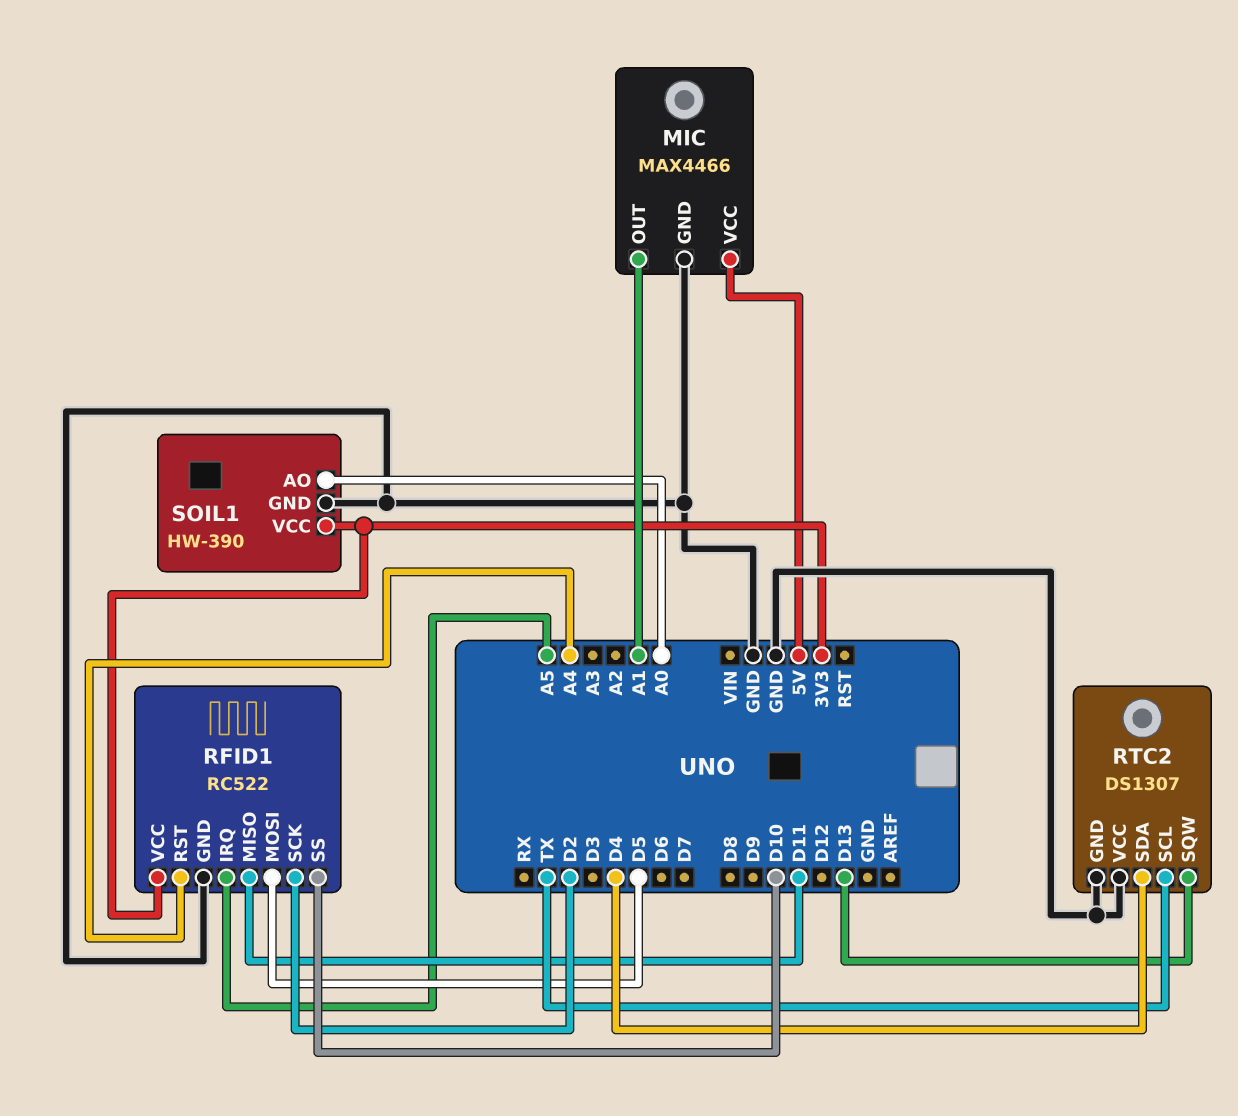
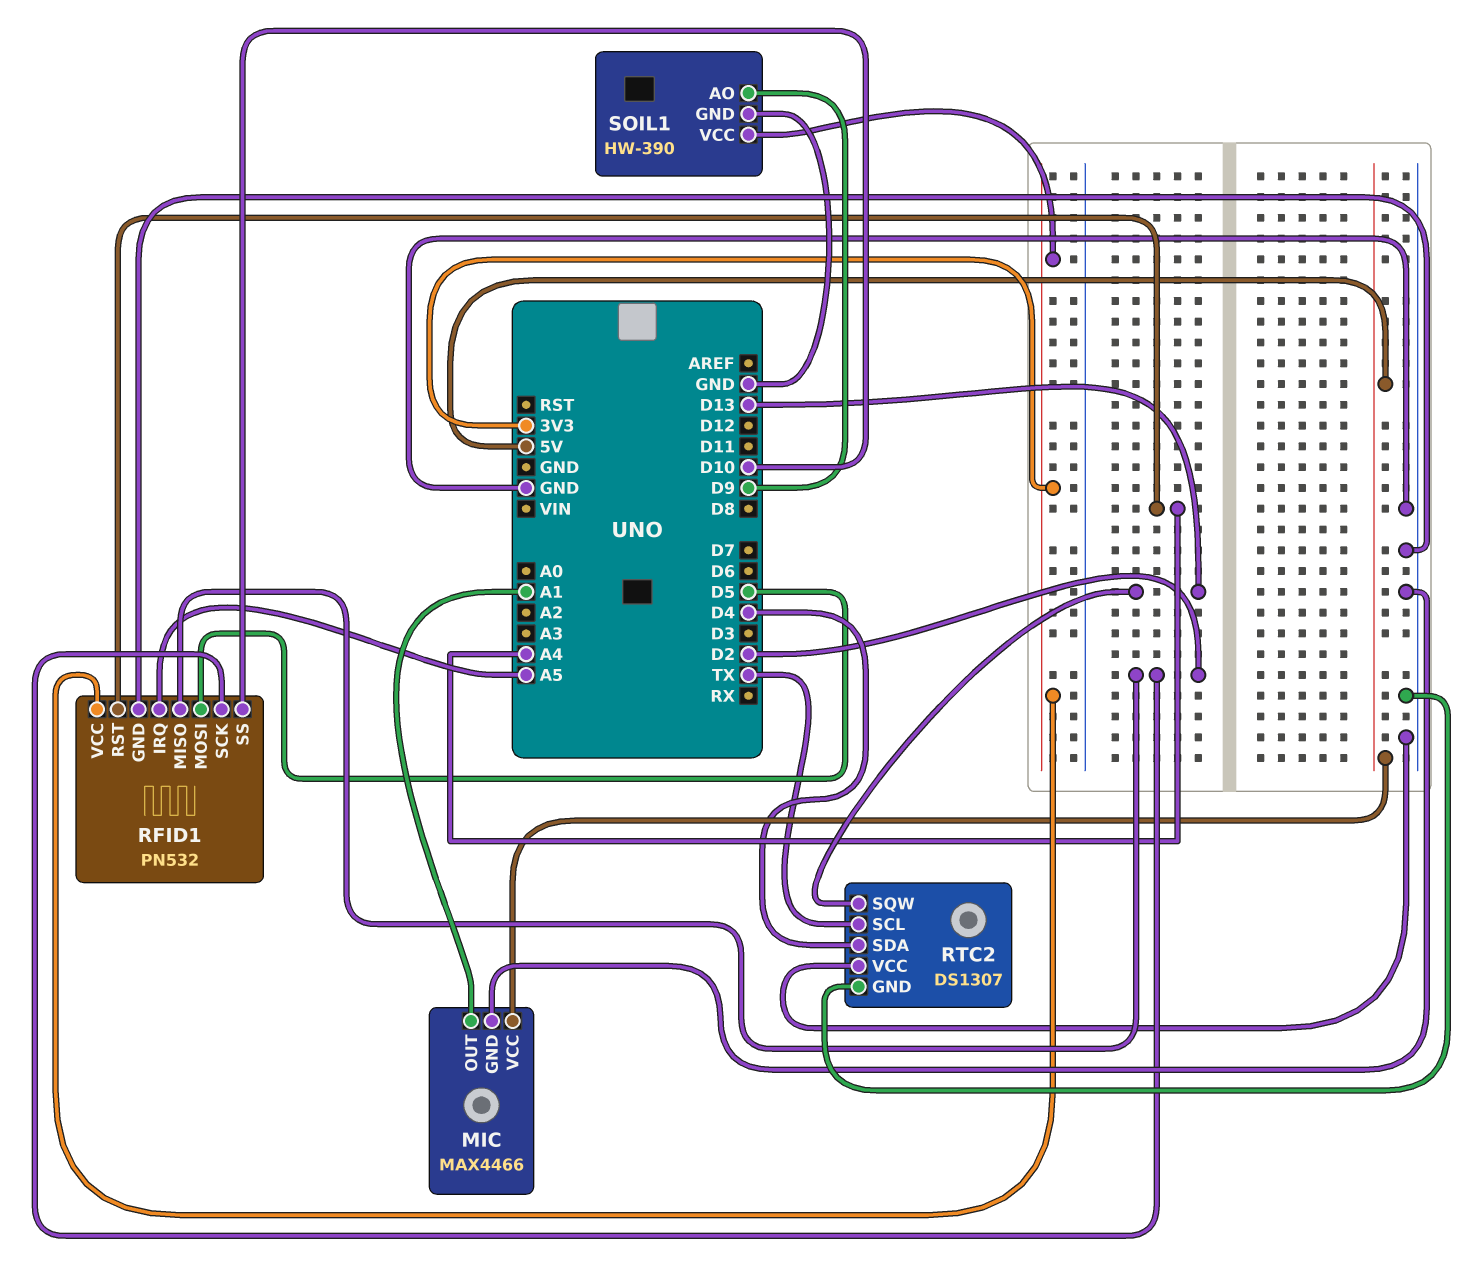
RFID1: RC522 -> PN532
RFID1 pin MISO: D11 -> D2
SOIL1 pin AO: A0 -> D9

